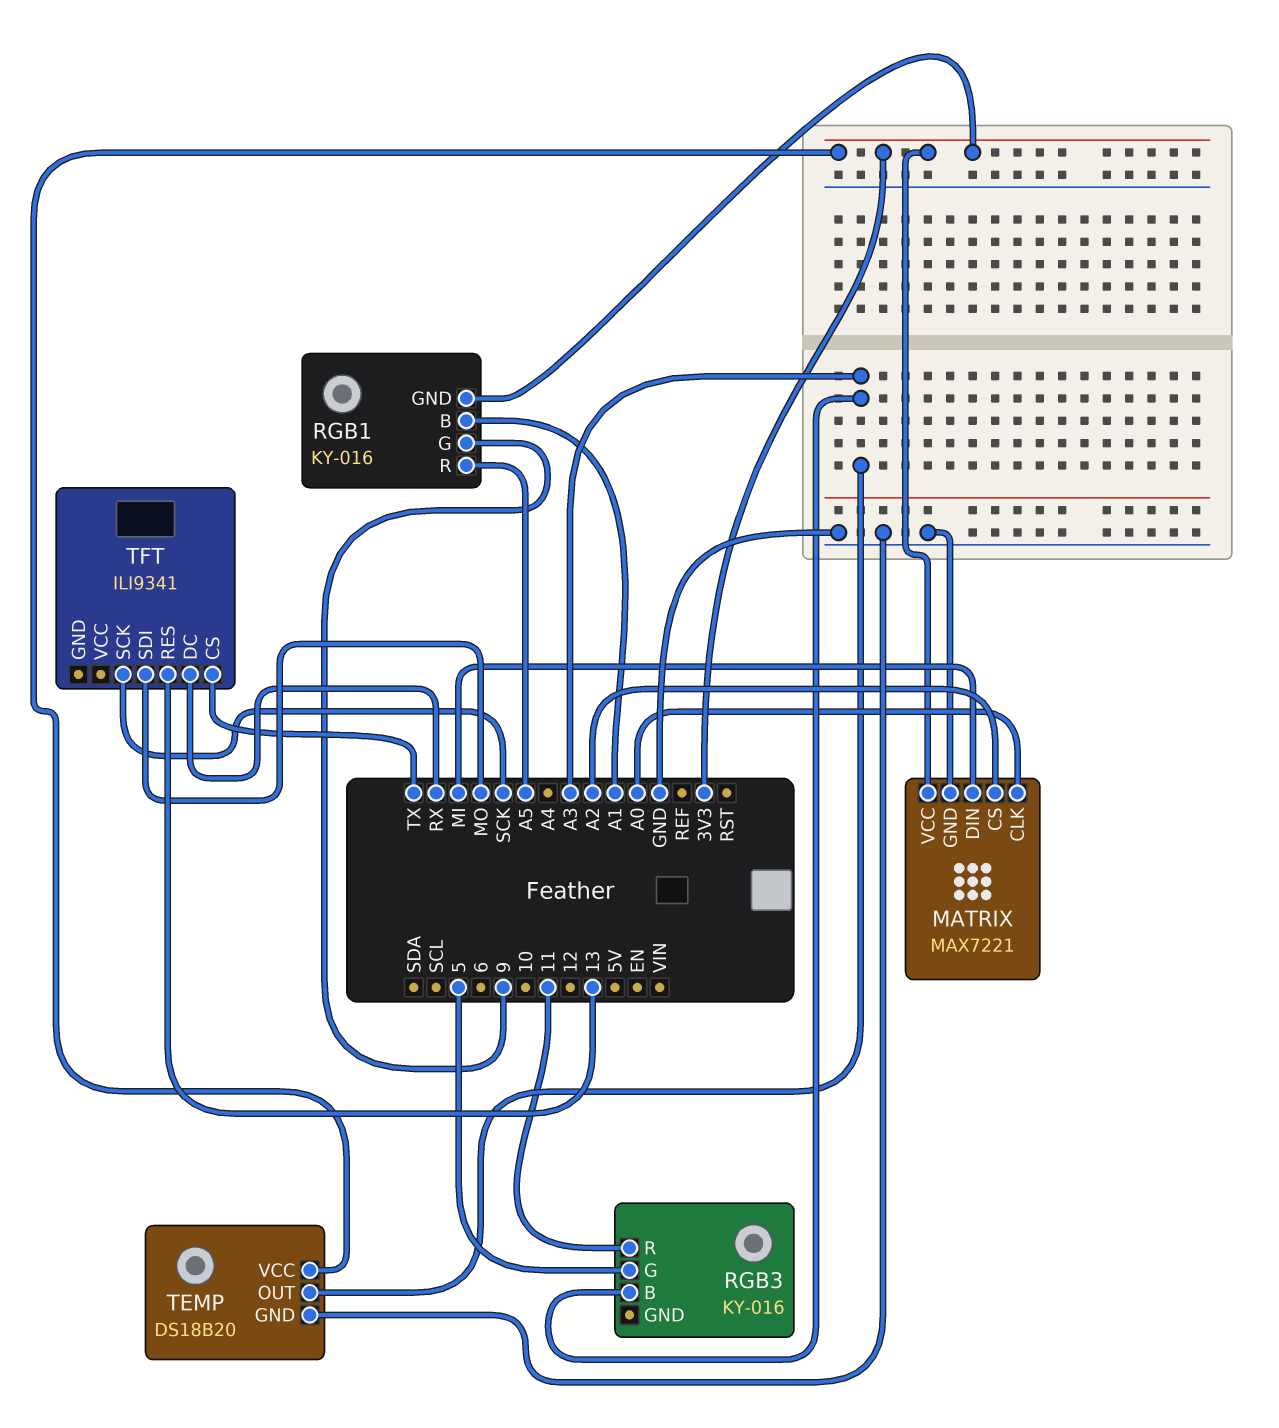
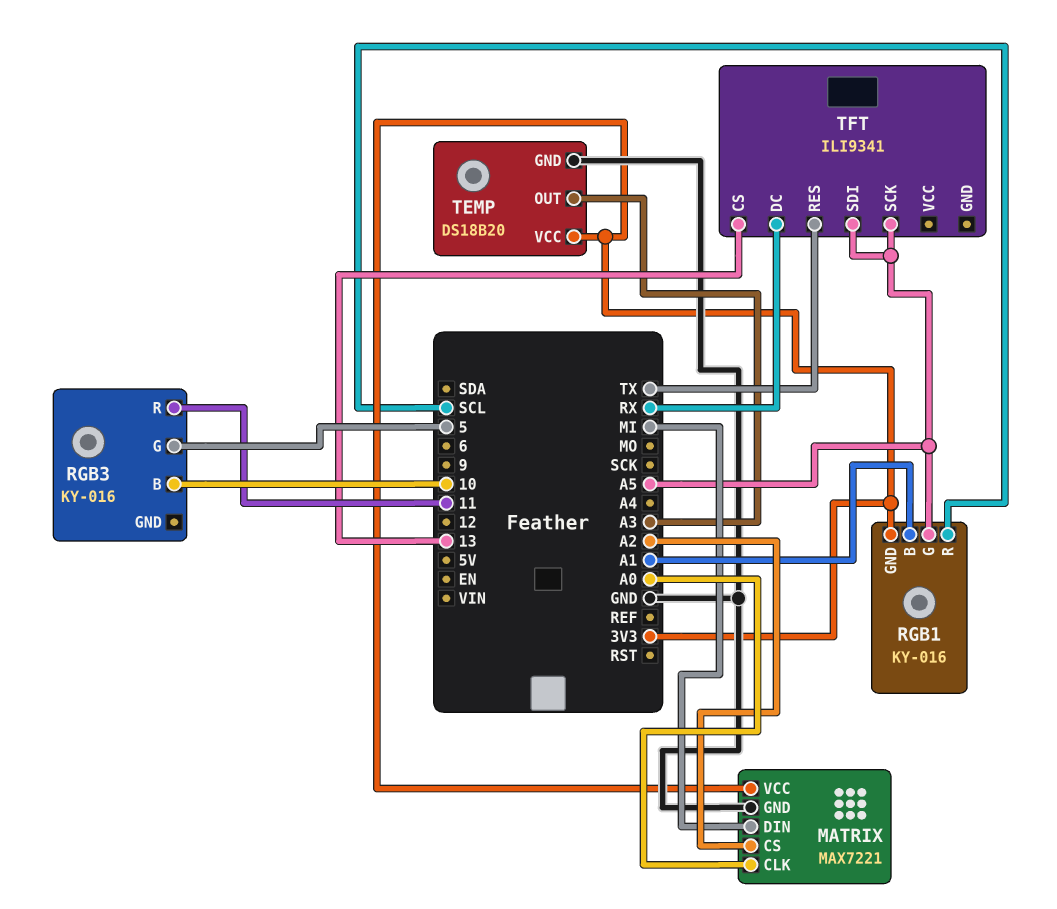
RGB1 pin G: 9 -> A5
RGB1 pin R: A5 -> SCL
RGB3 pin B: A3 -> 10
TFT pin CS: TX -> 13
TFT pin RES: 13 -> TX
TFT pin SCK: SCK -> A5
TFT pin SDI: MO -> A5

